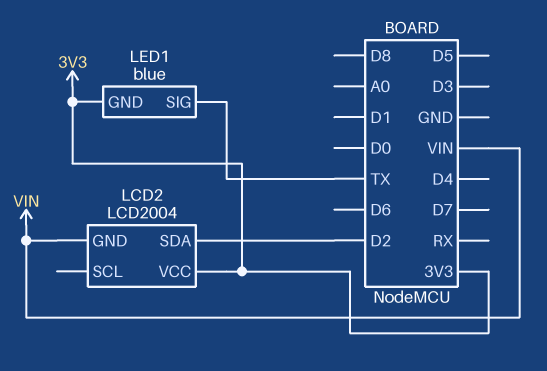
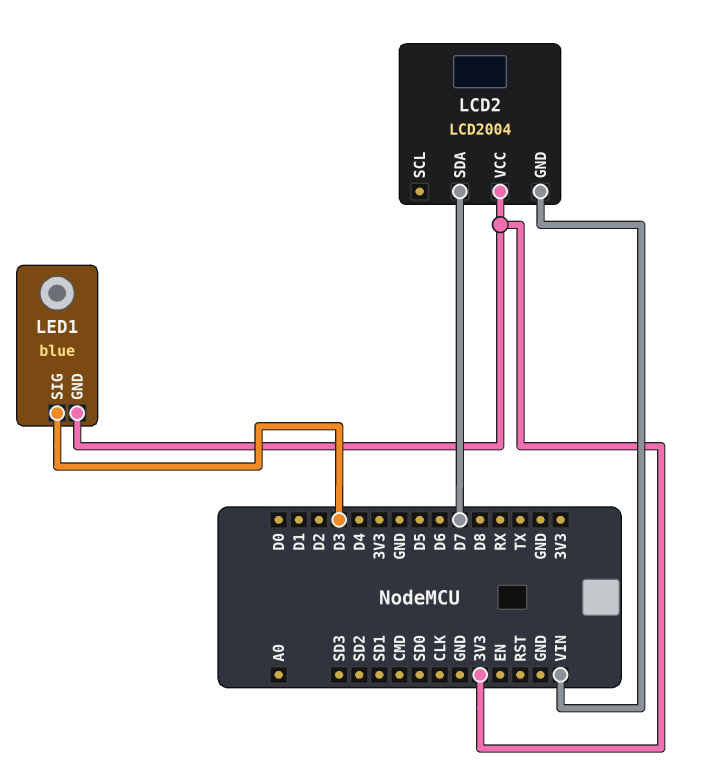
LCD2 pin SDA: D2 -> D7
LED1 pin SIG: TX -> D3

